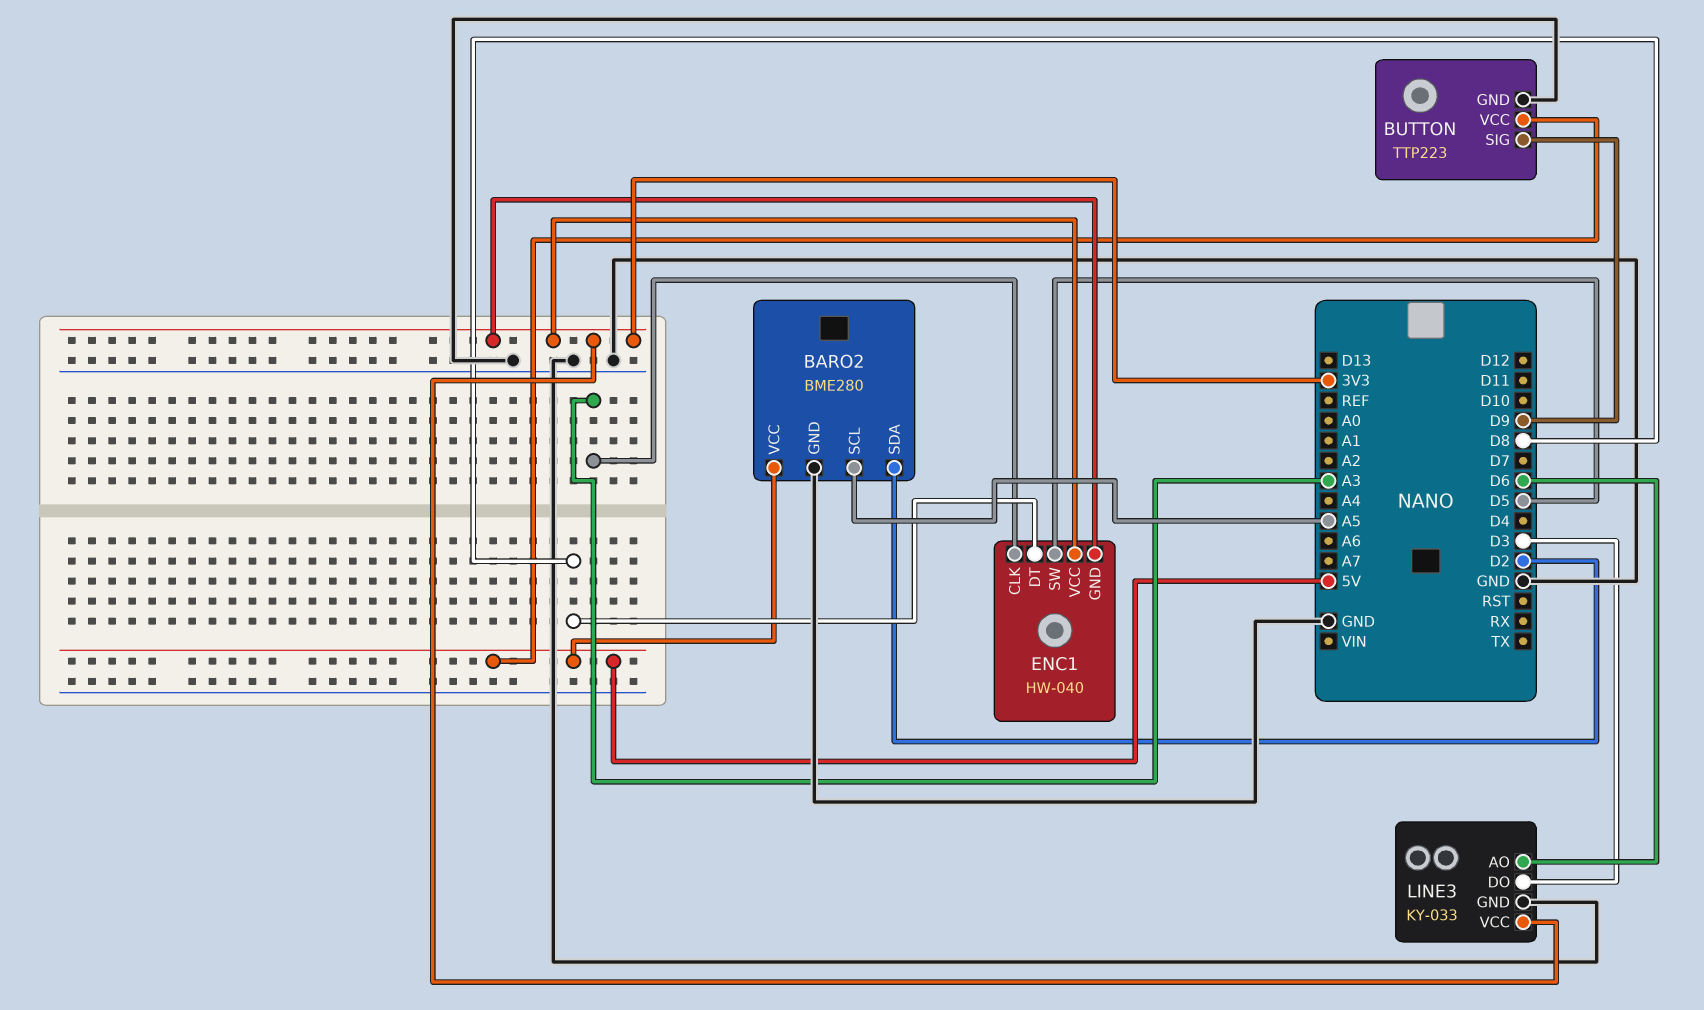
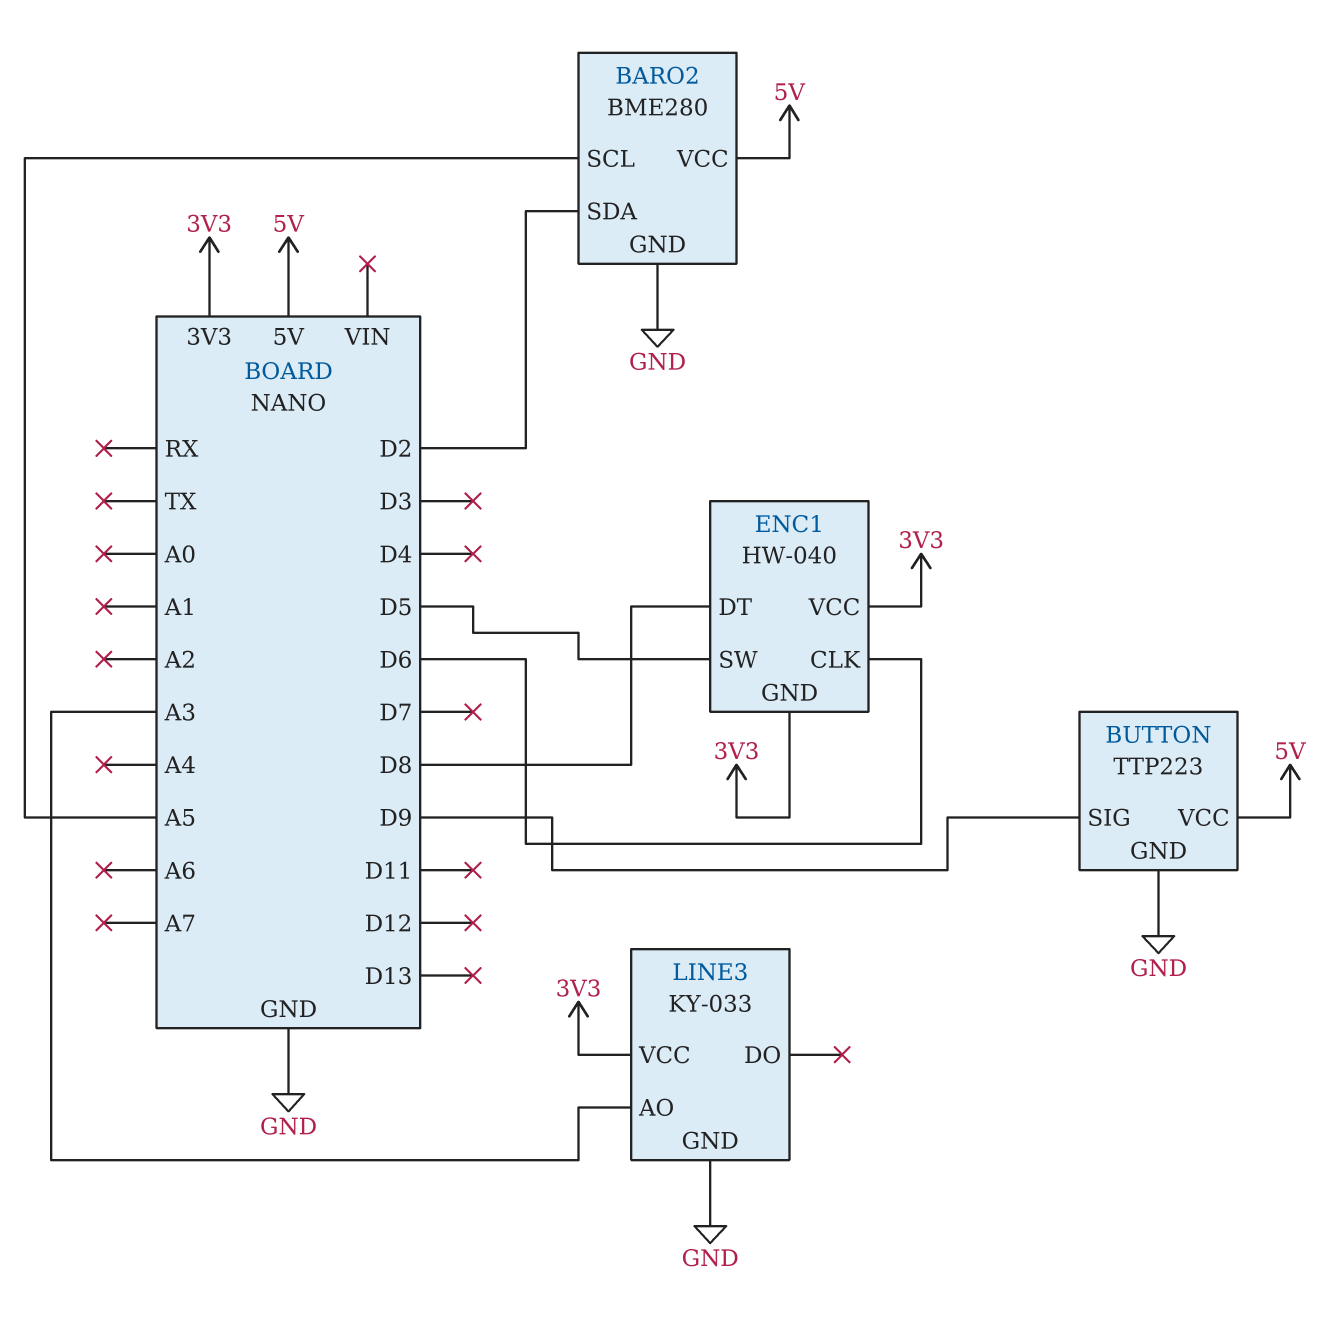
ENC1 pin CLK: A3 -> D6
LINE3 pin AO: D6 -> A3
LINE3 pin DO: D3 -> none

